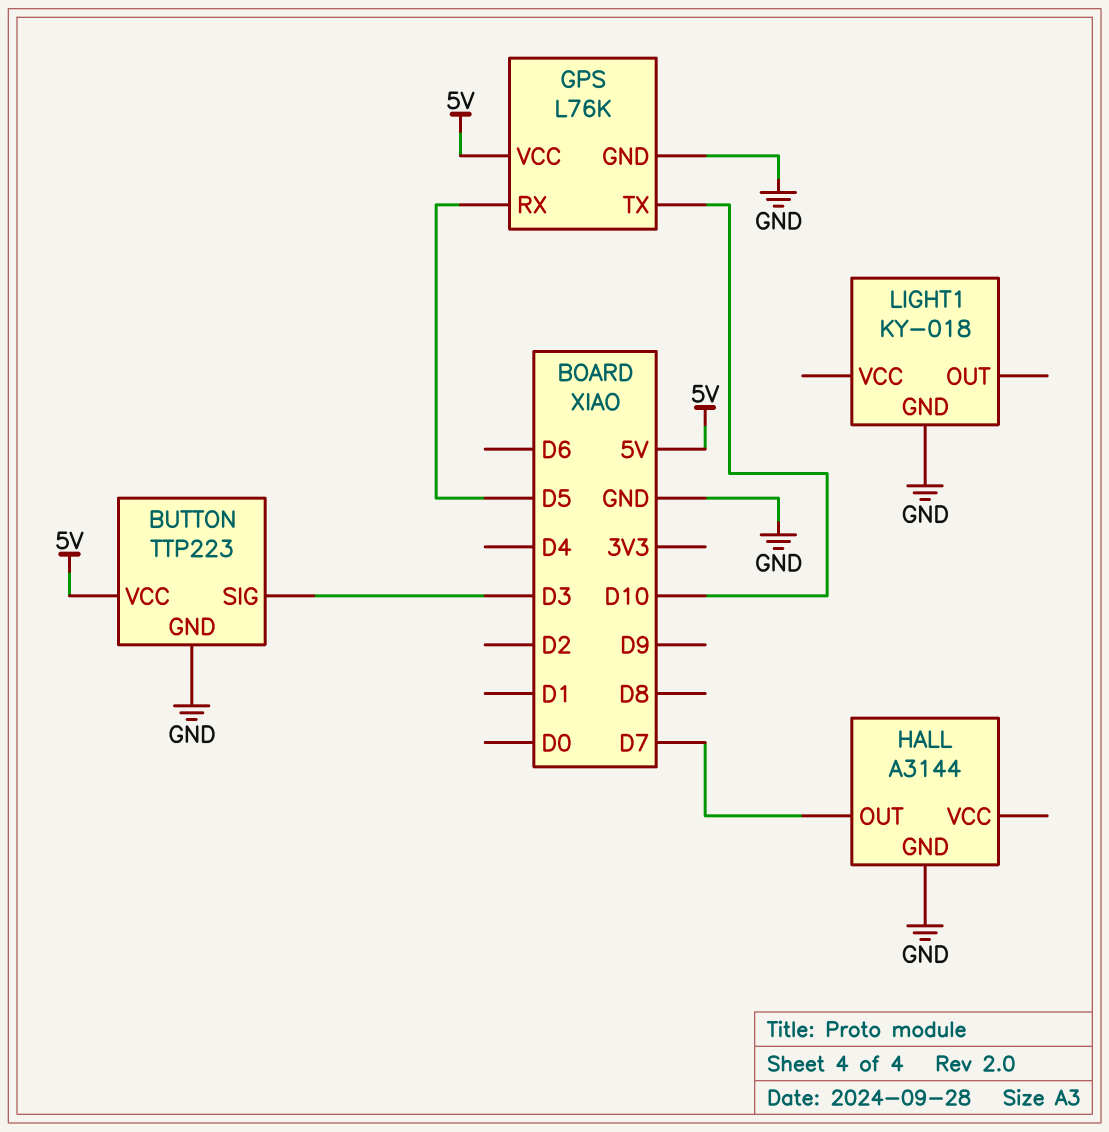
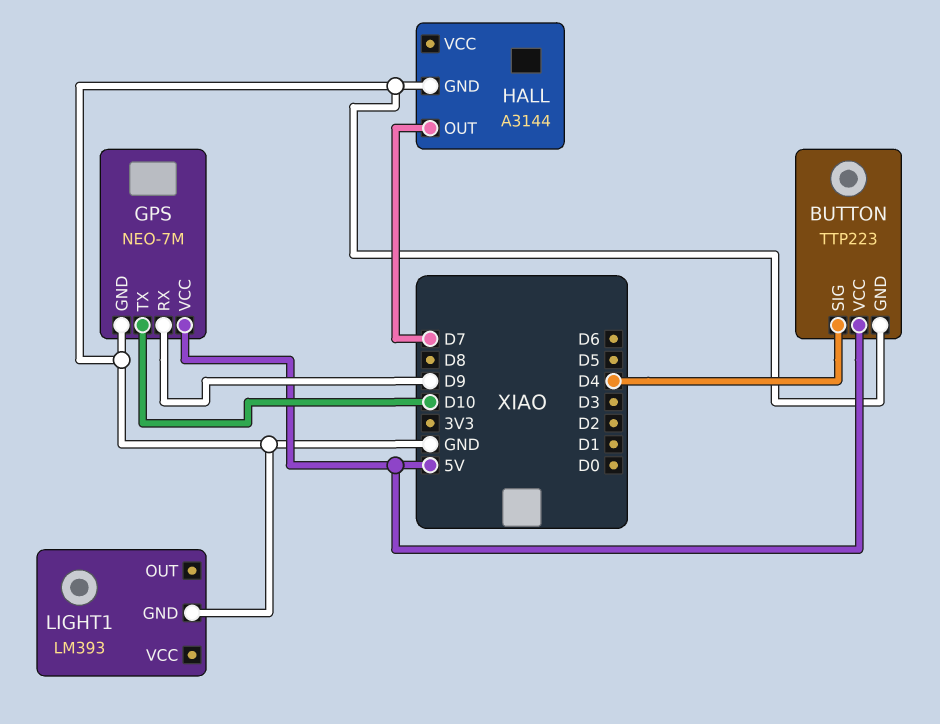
BUTTON pin SIG: D3 -> D4
GPS: L76K -> NEO-7M
GPS pin RX: D5 -> D9
LIGHT1: KY-018 -> LM393

